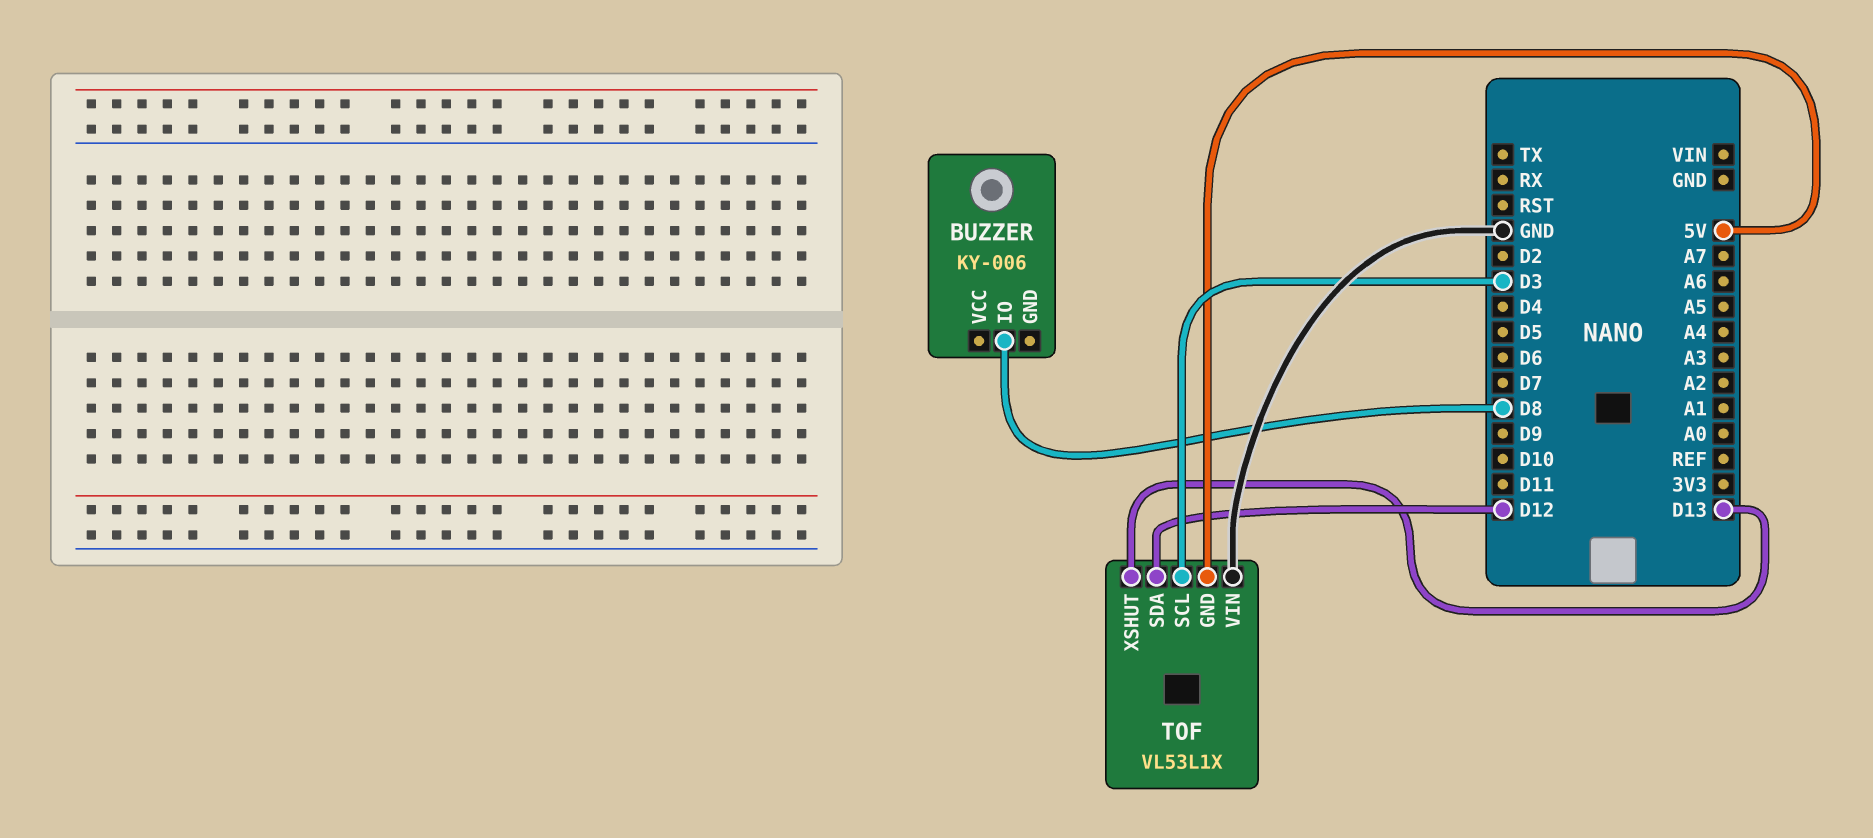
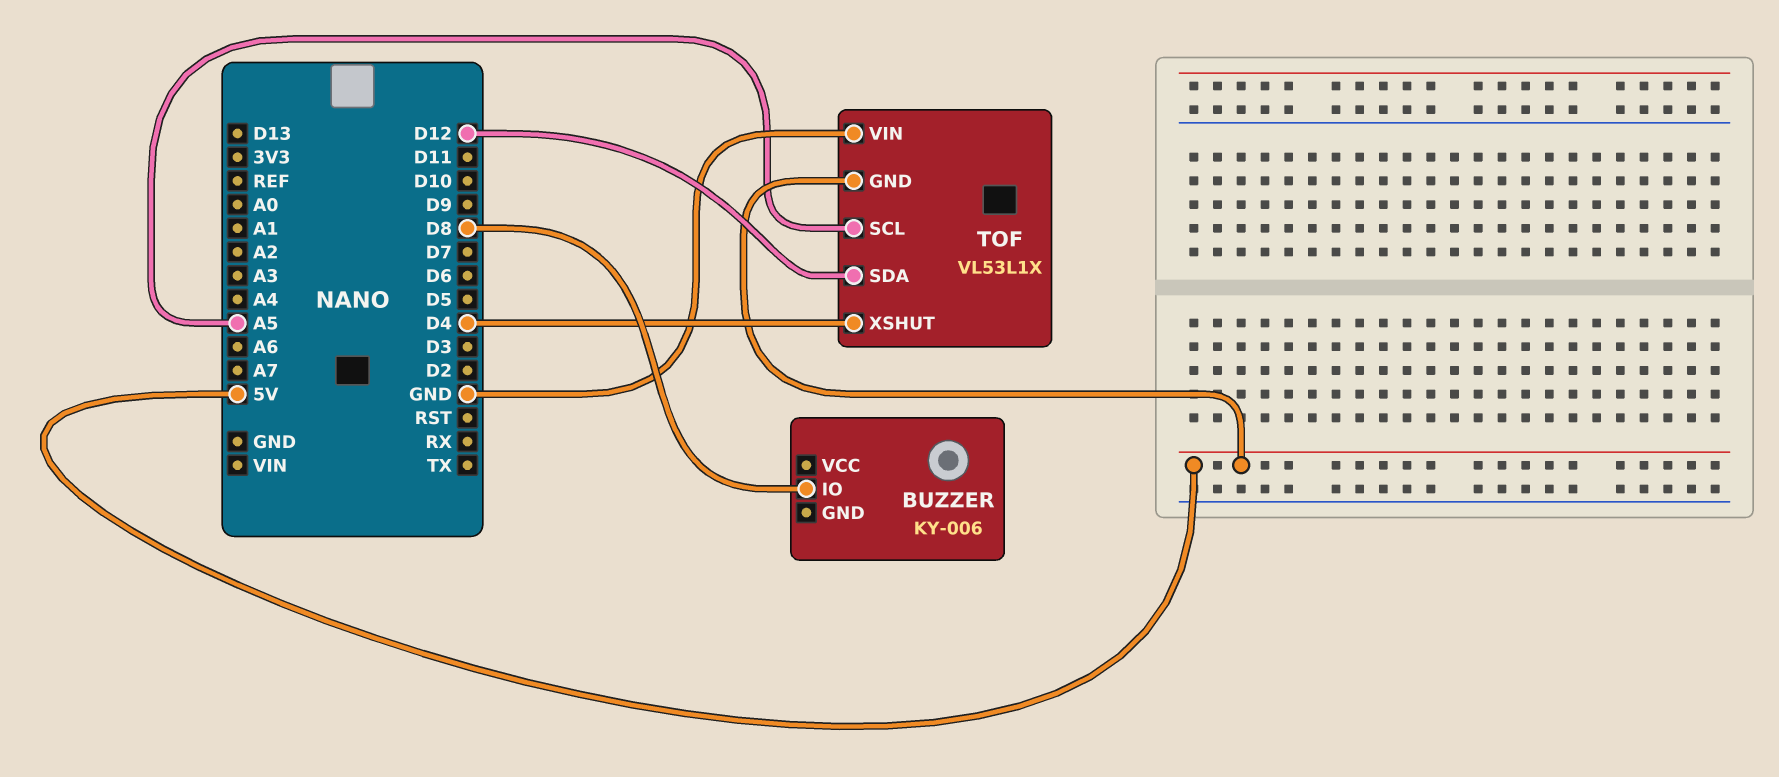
TOF pin SCL: D3 -> A5
TOF pin XSHUT: D13 -> D4

